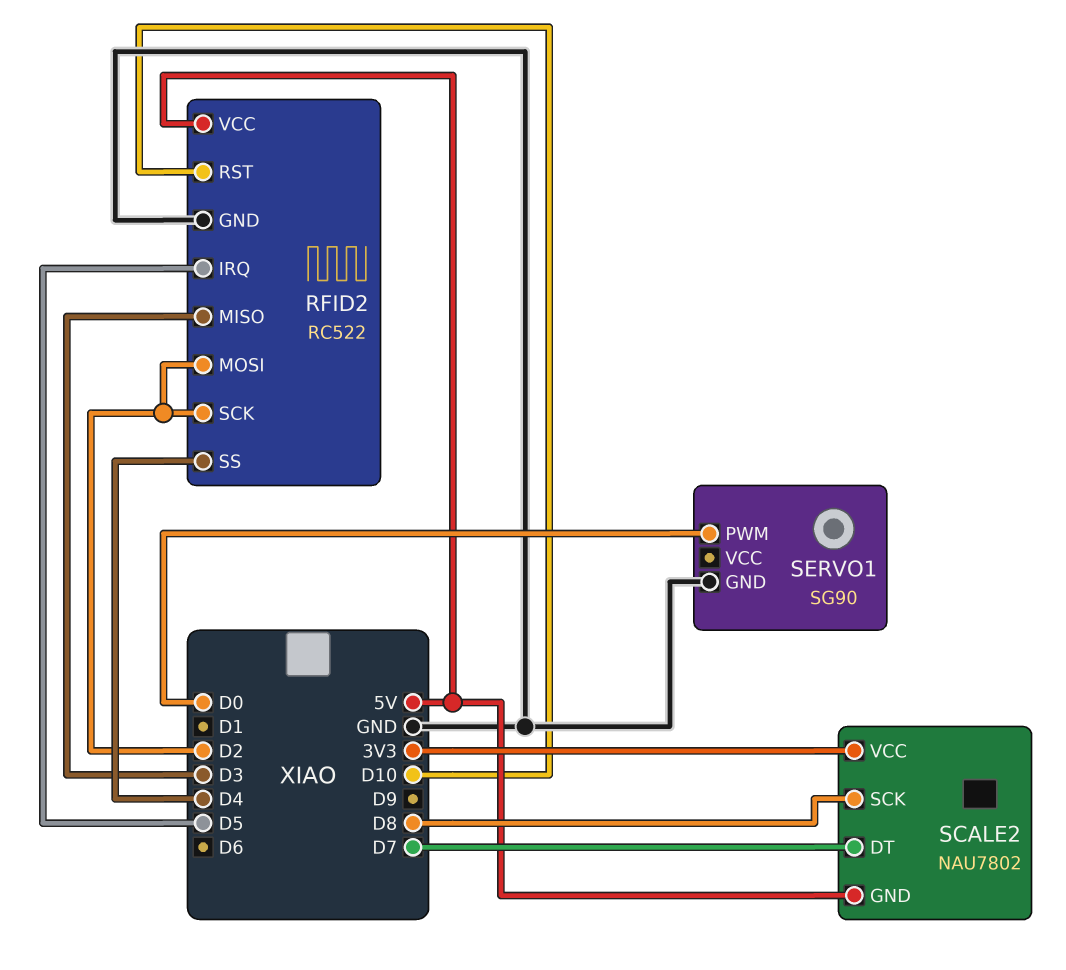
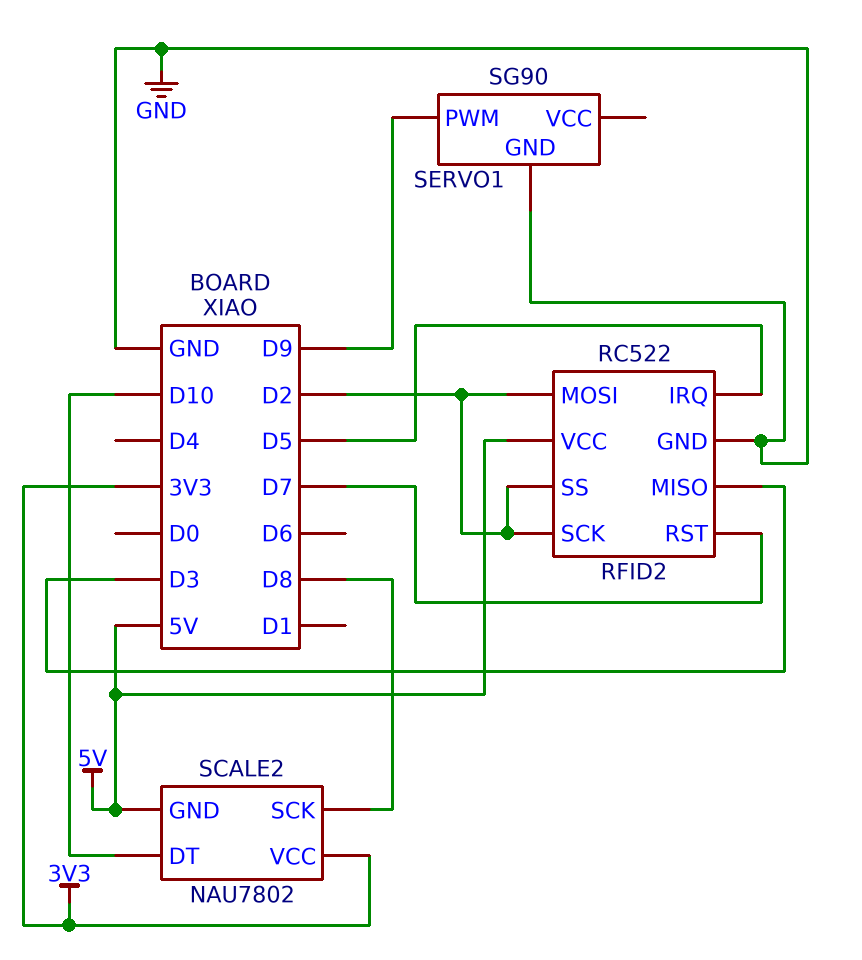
RFID2 pin RST: D10 -> D7
RFID2 pin SS: D4 -> D2
SCALE2 pin DT: D7 -> D10
SERVO1 pin PWM: D0 -> D9

